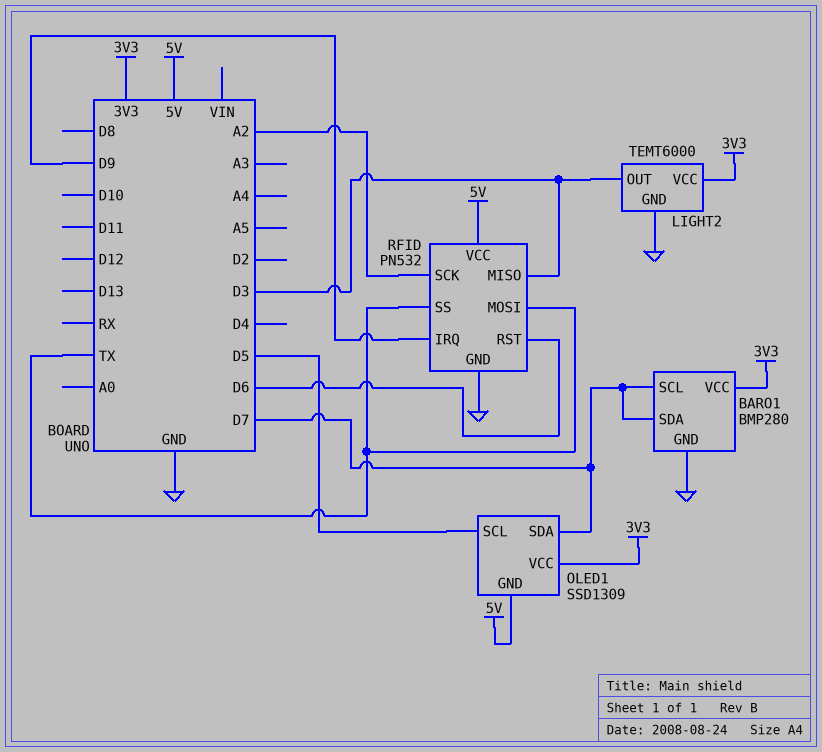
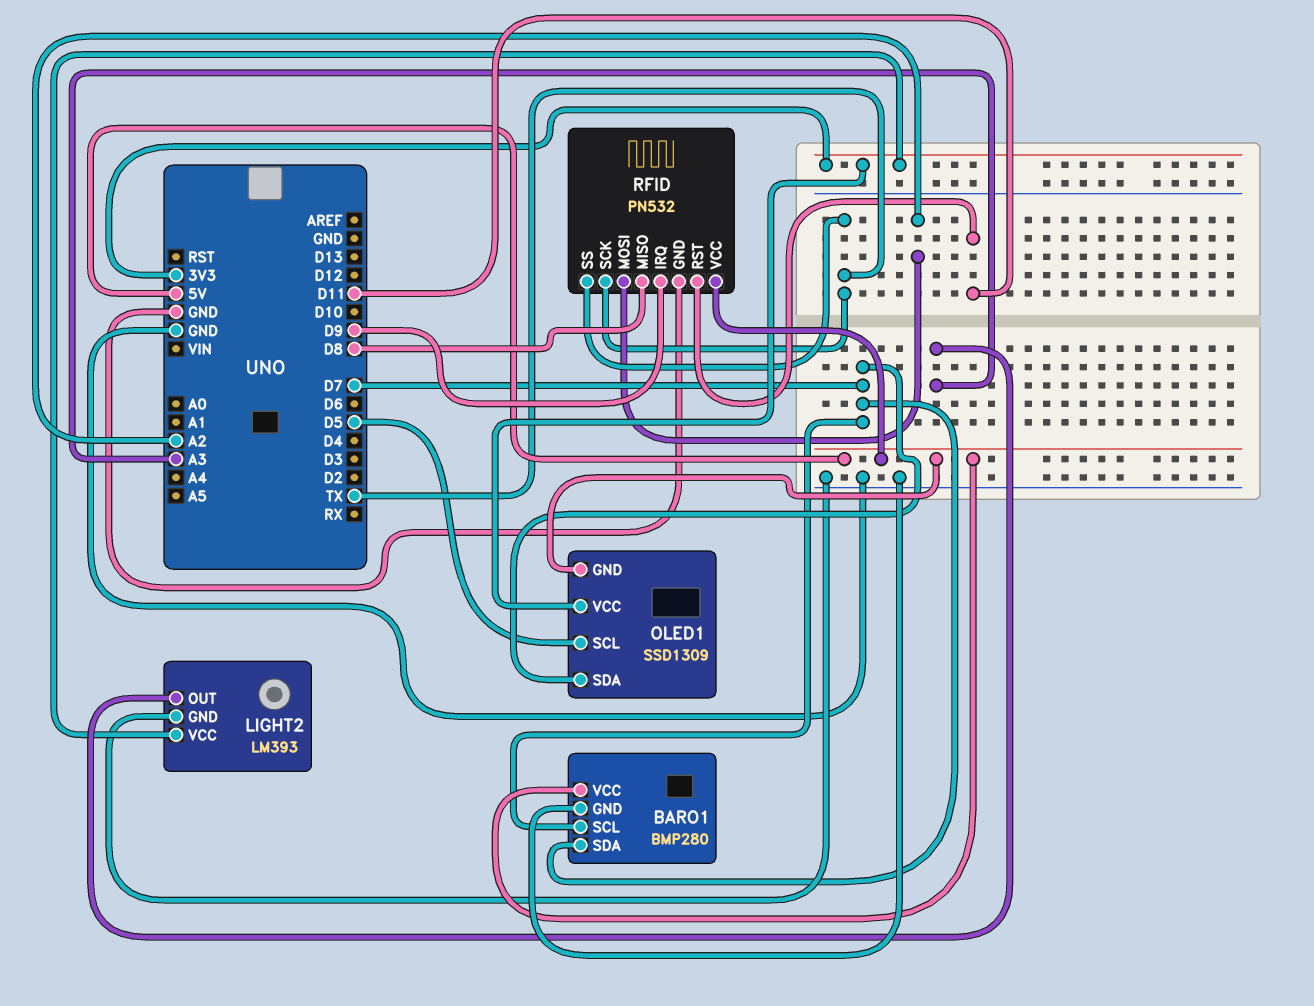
BARO1 pin VCC: 3V3 -> 5V
LIGHT2: TEMT6000 -> LM393
LIGHT2 pin OUT: D3 -> A3
RFID pin MISO: D3 -> D8
RFID pin MOSI: TX -> A2
RFID pin RST: D6 -> D11
RFID pin SCK: A2 -> TX

